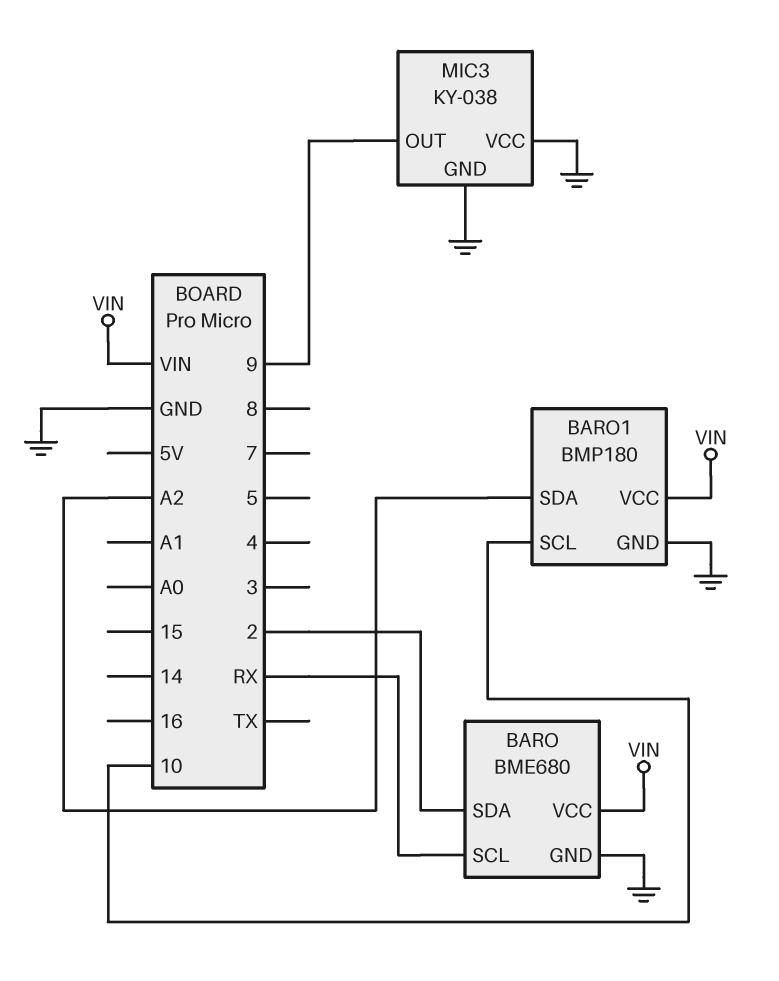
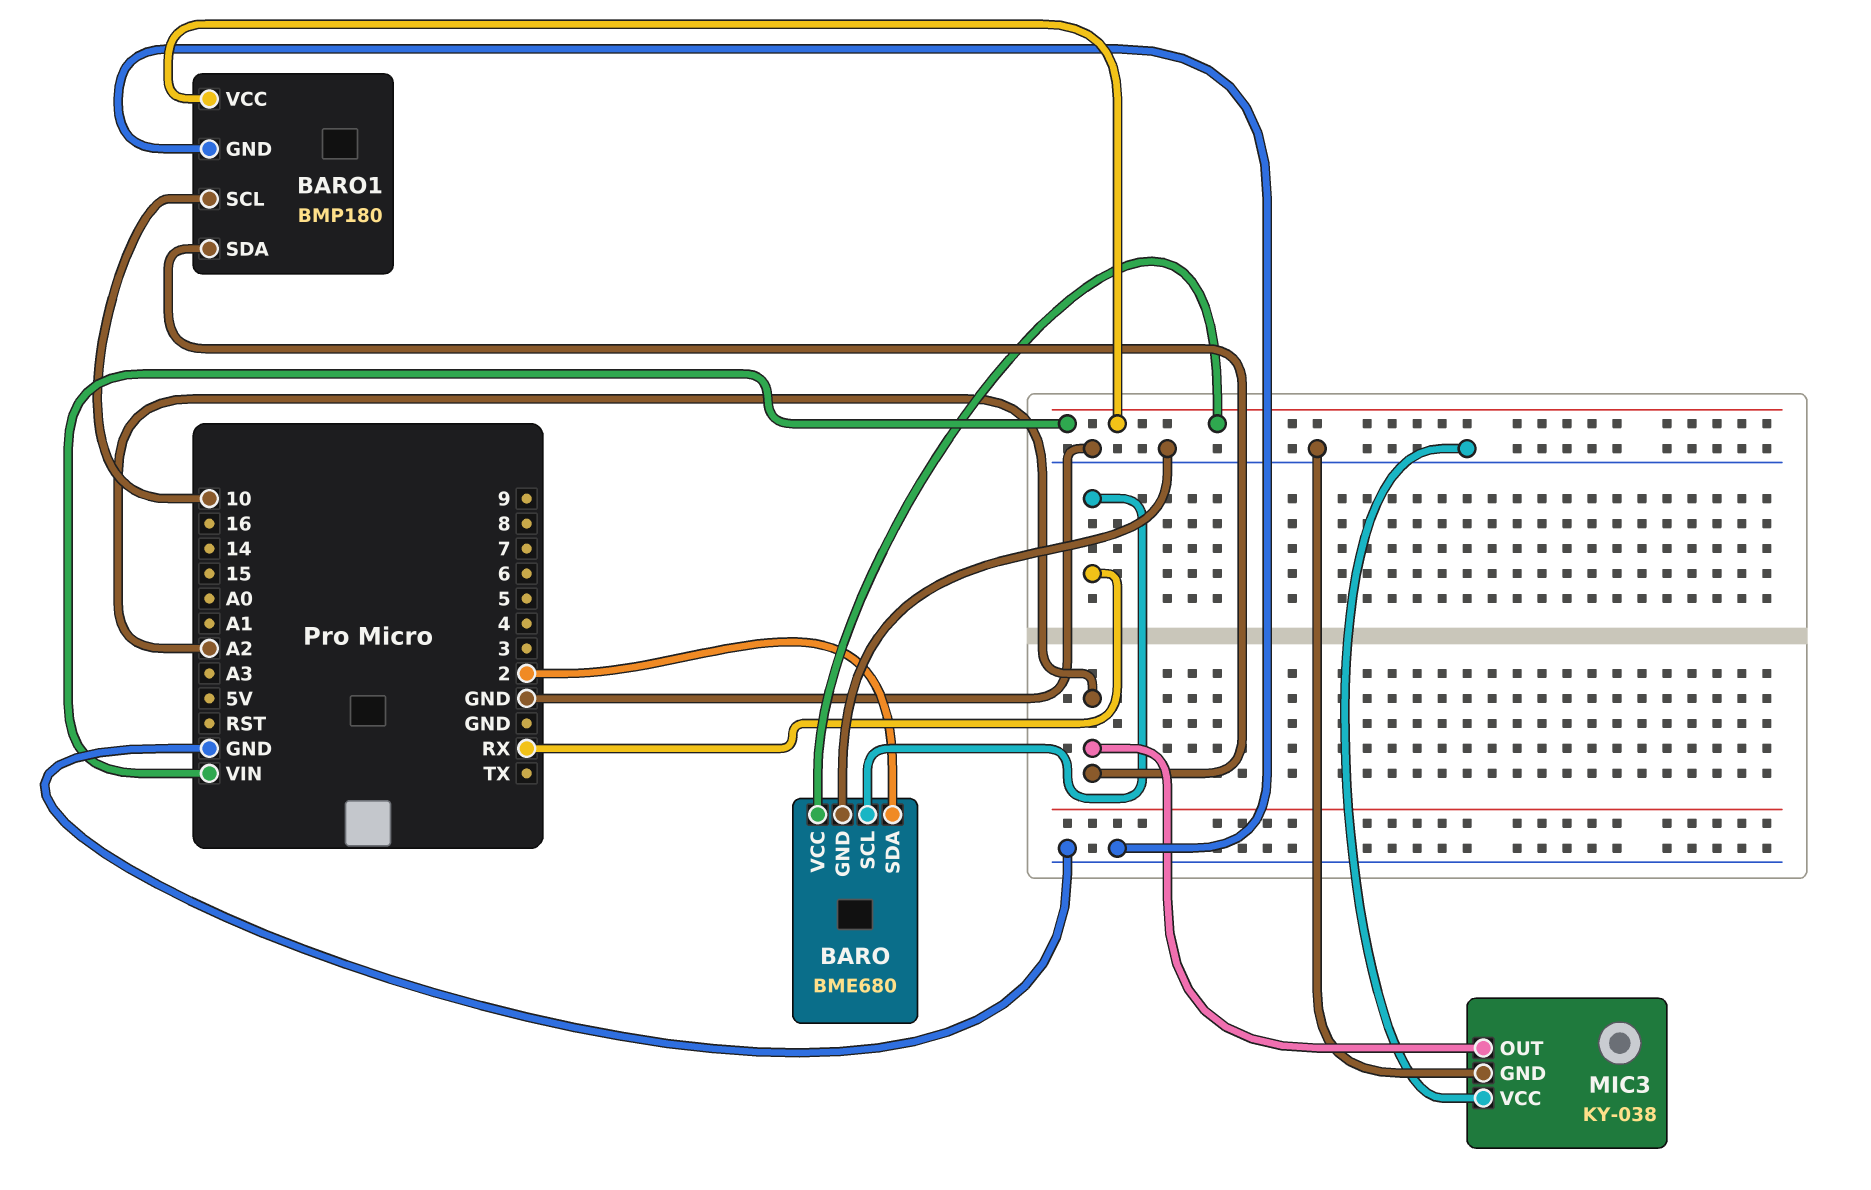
MIC3 pin OUT: 9 -> A2

